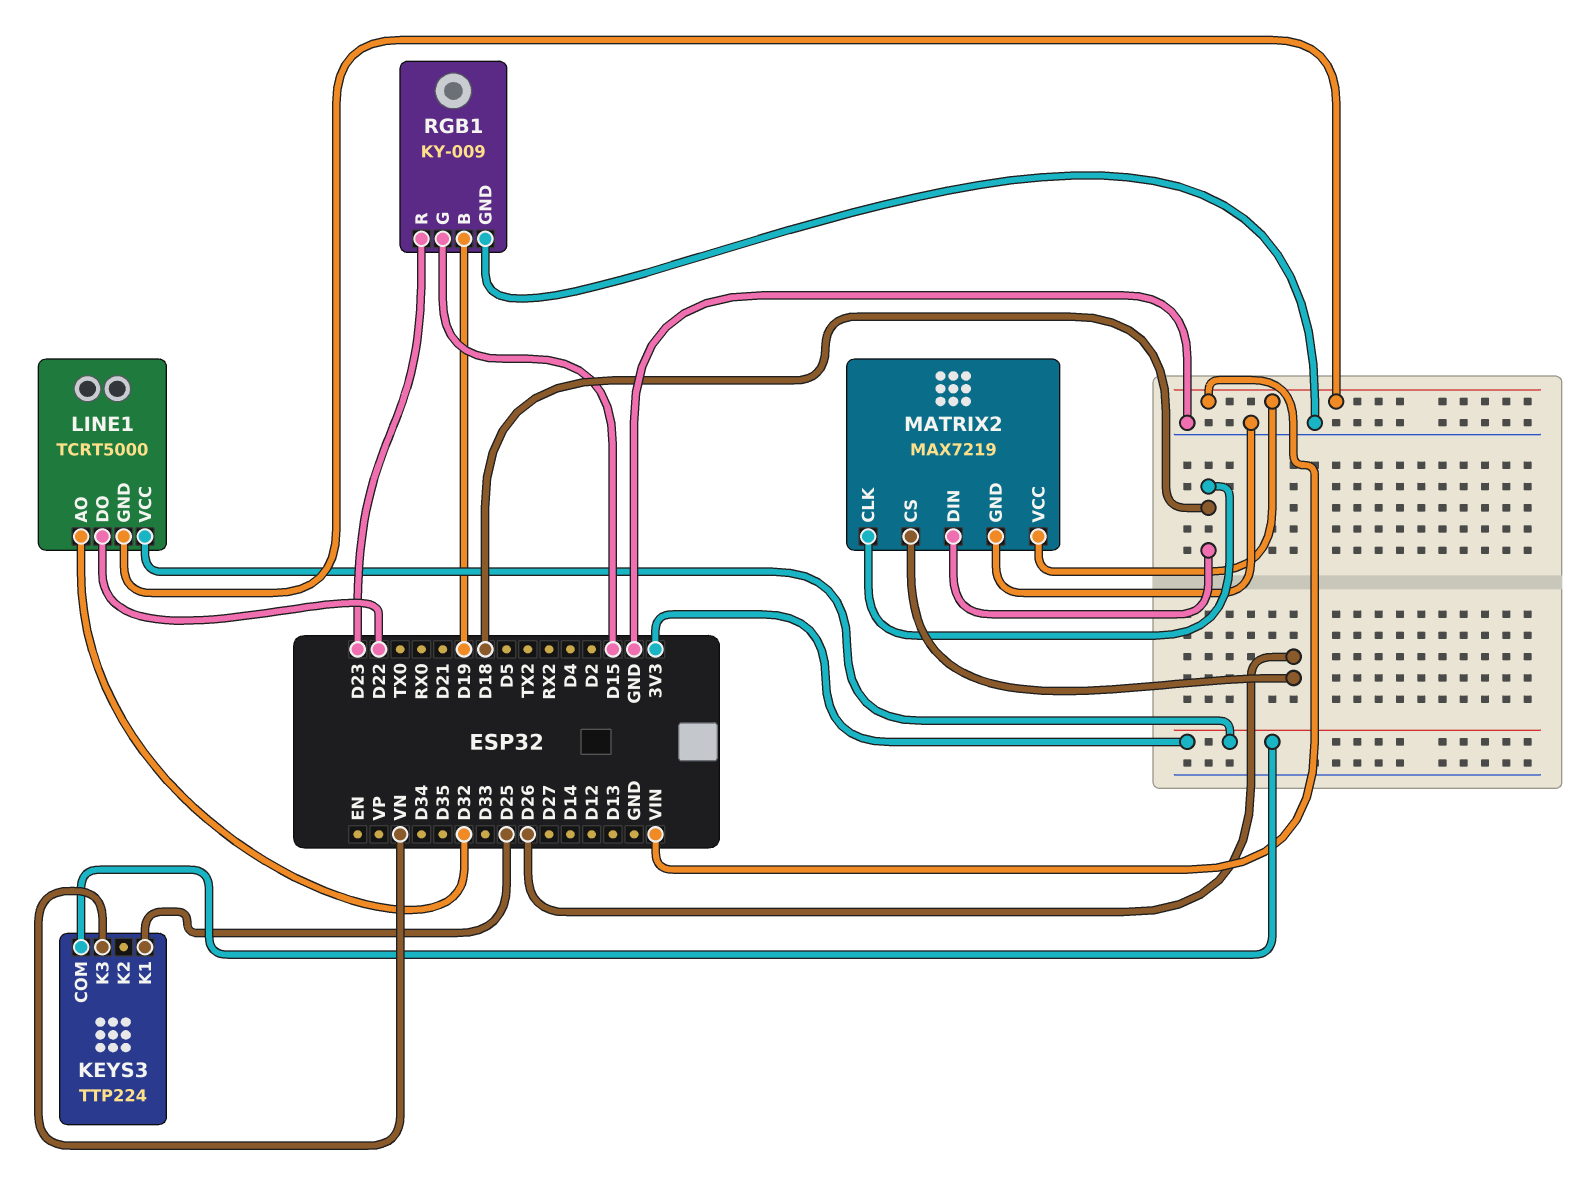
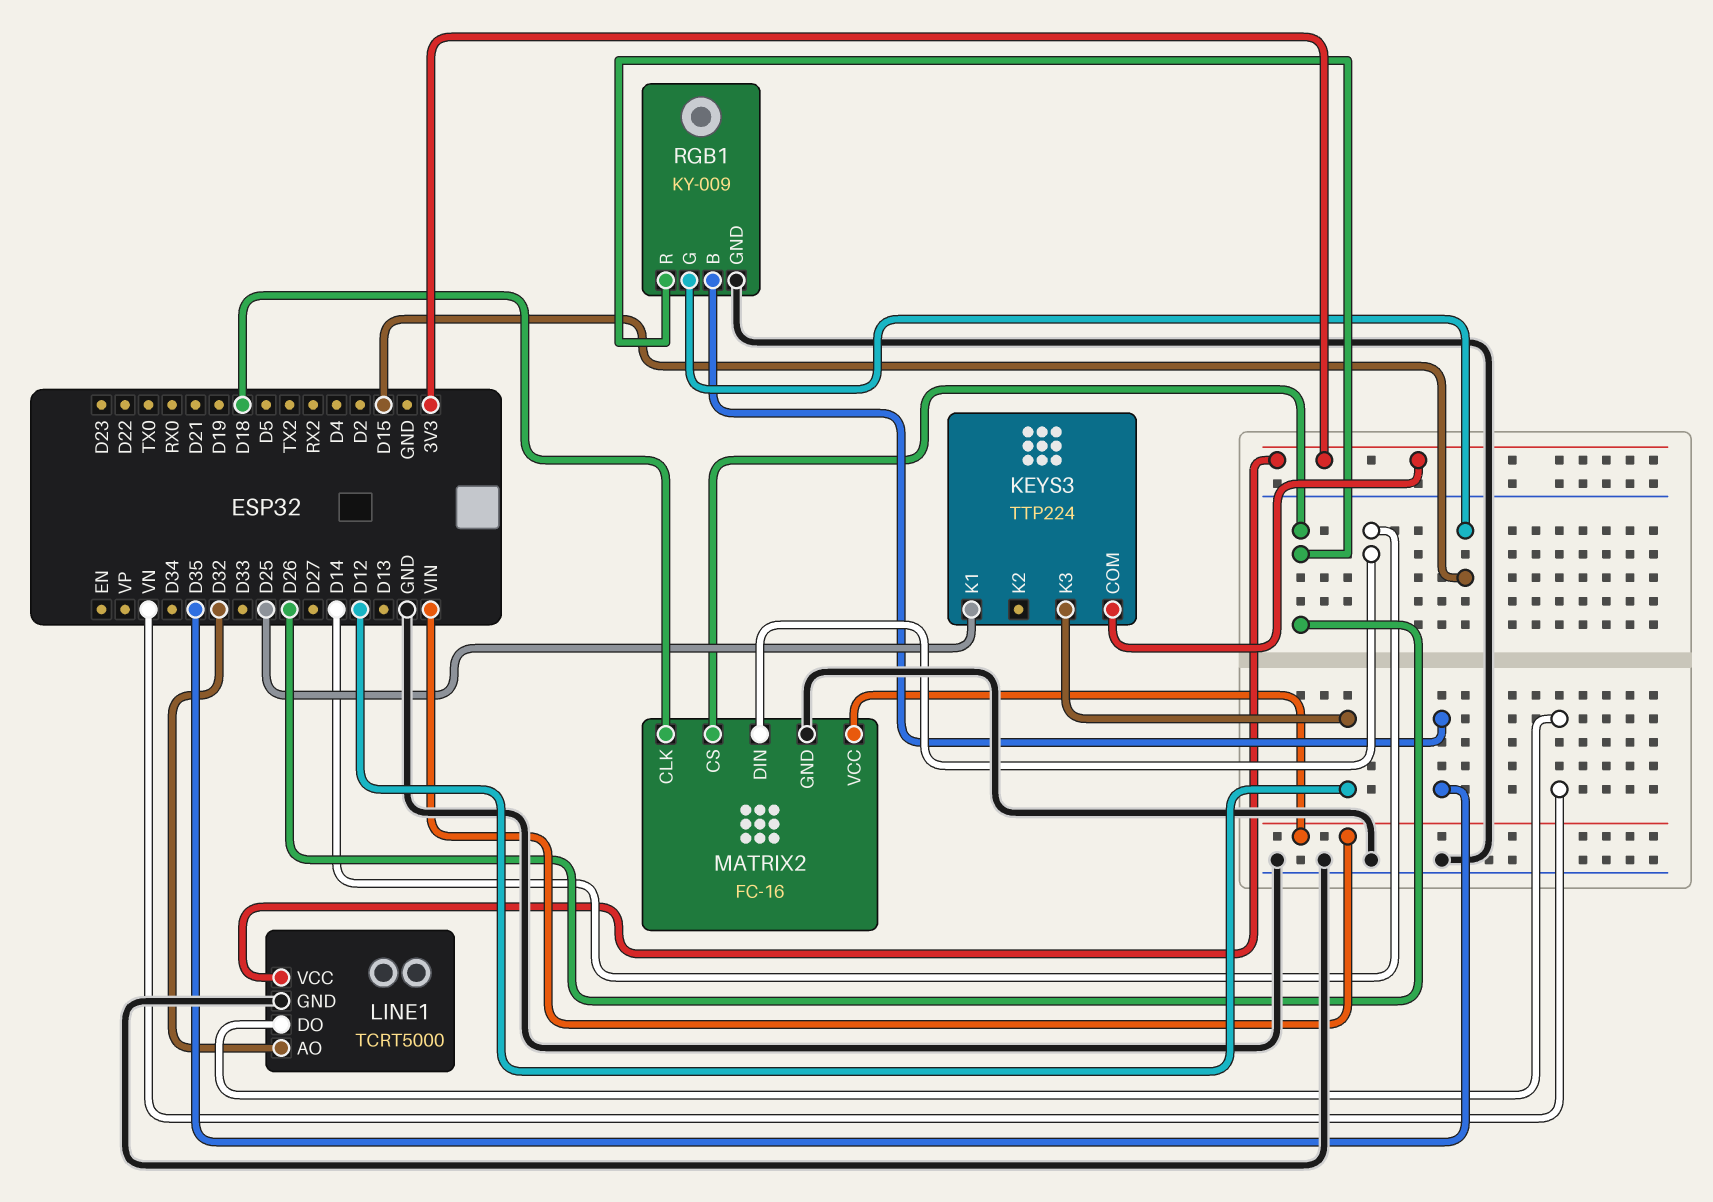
KEYS3 pin K3: VN -> D12
LINE1 pin DO: D22 -> VN
LINE1 pin GND: VIN -> GND
MATRIX2: MAX7219 -> FC-16
MATRIX2 pin DIN: D18 -> D14
RGB1 pin B: D19 -> D35
RGB1 pin R: D23 -> D26

